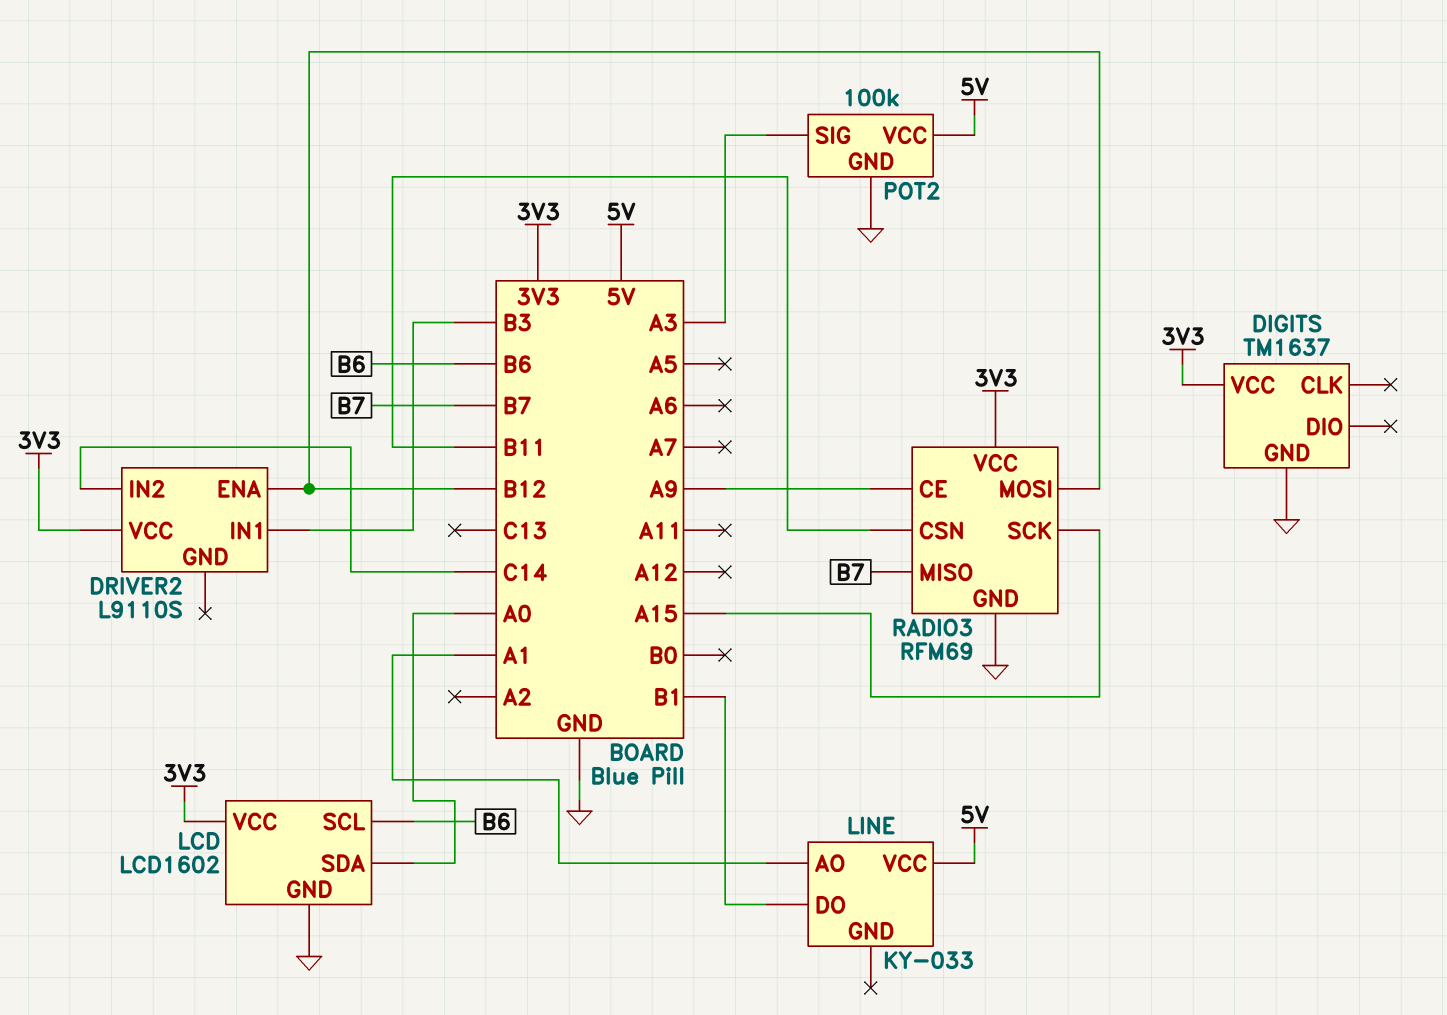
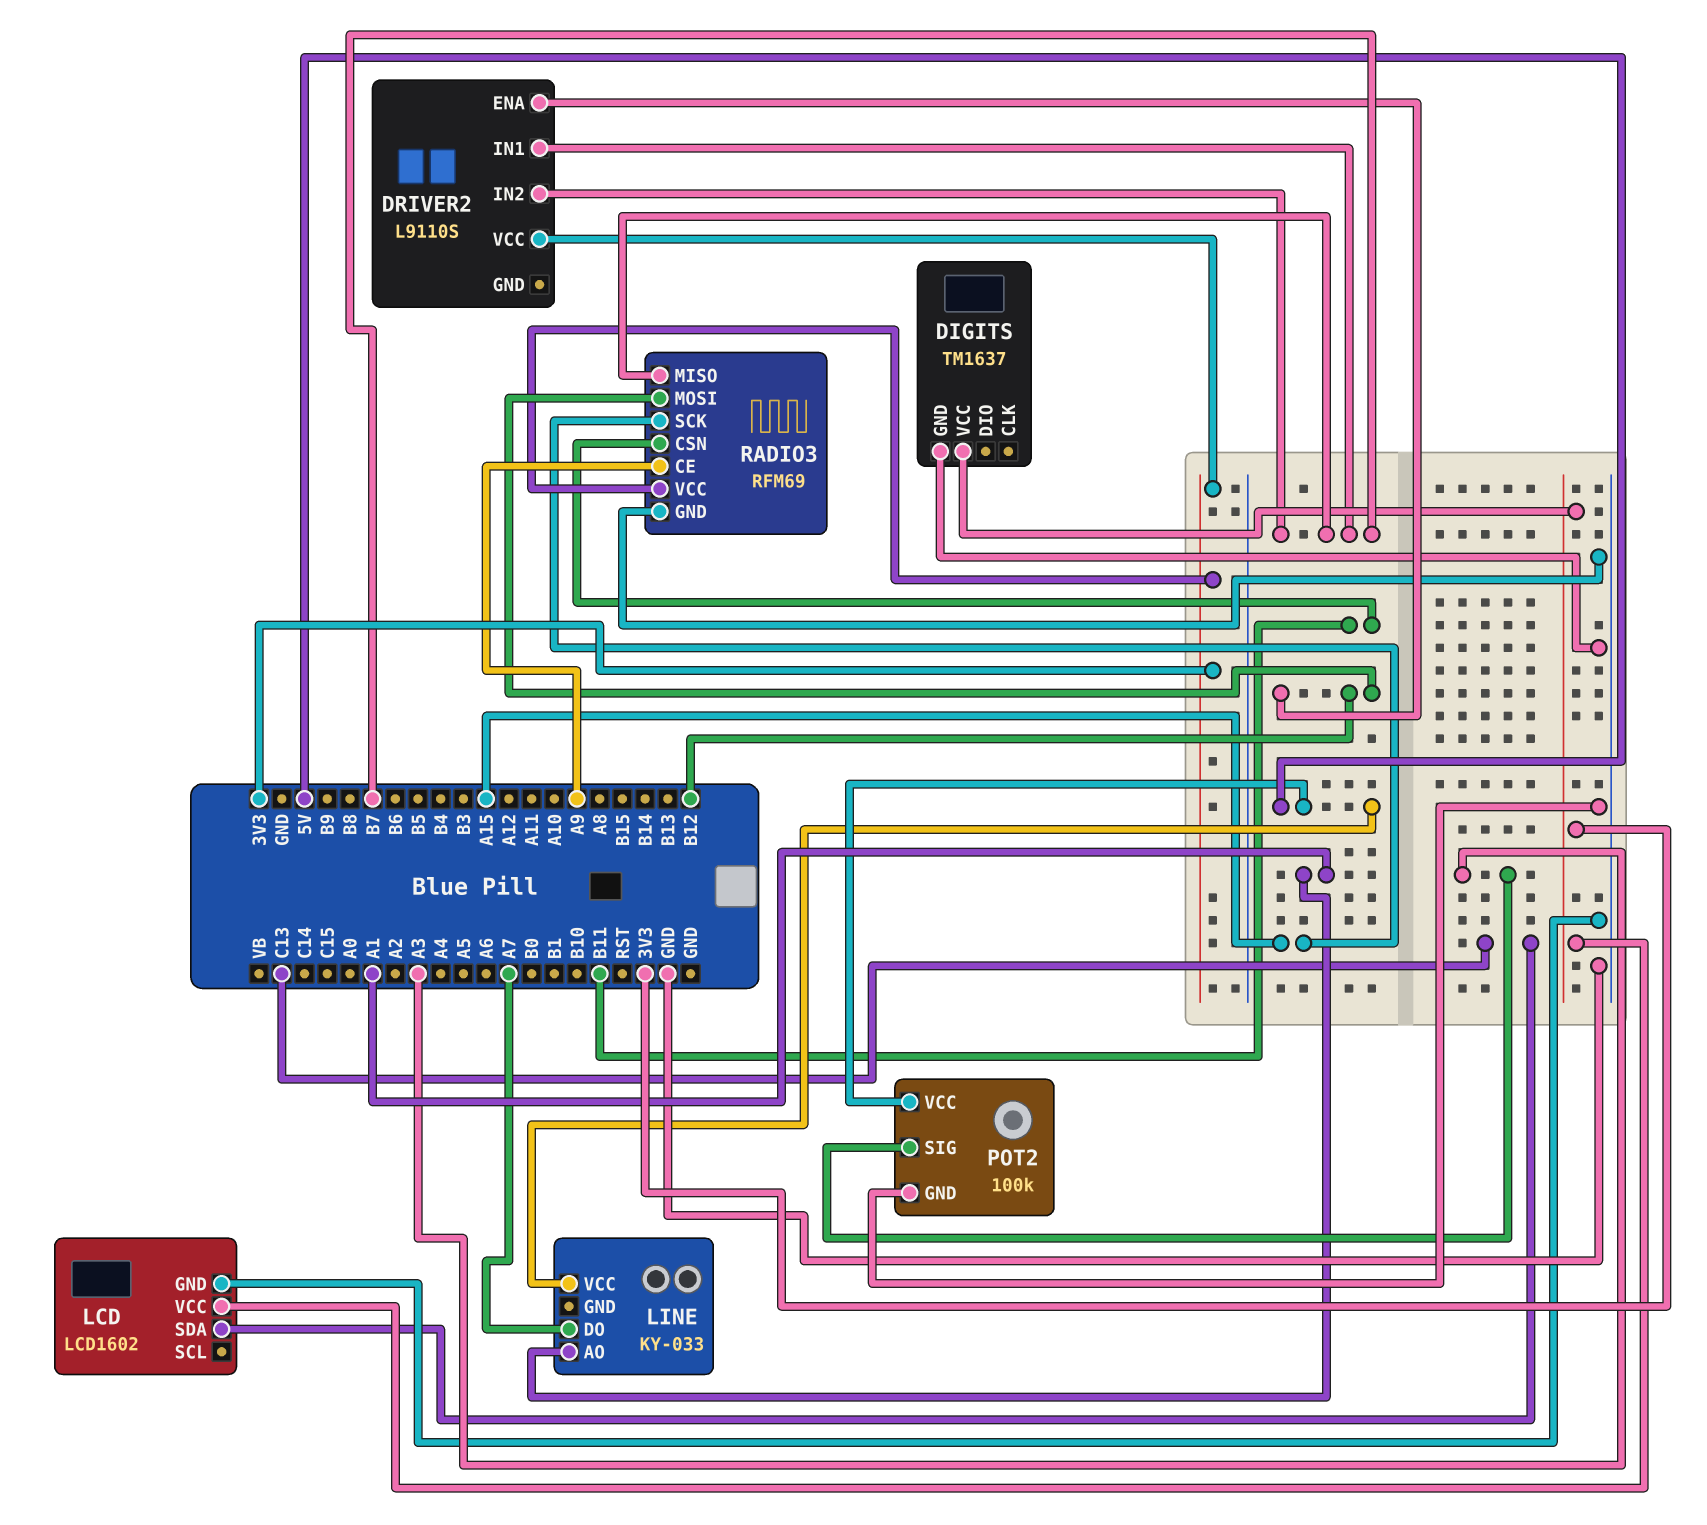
DRIVER2 pin IN1: B3 -> B7
DRIVER2 pin IN2: C14 -> B7
LCD pin SCL: B6 -> none
LCD pin SDA: A0 -> C13
LINE pin DO: B1 -> A7

